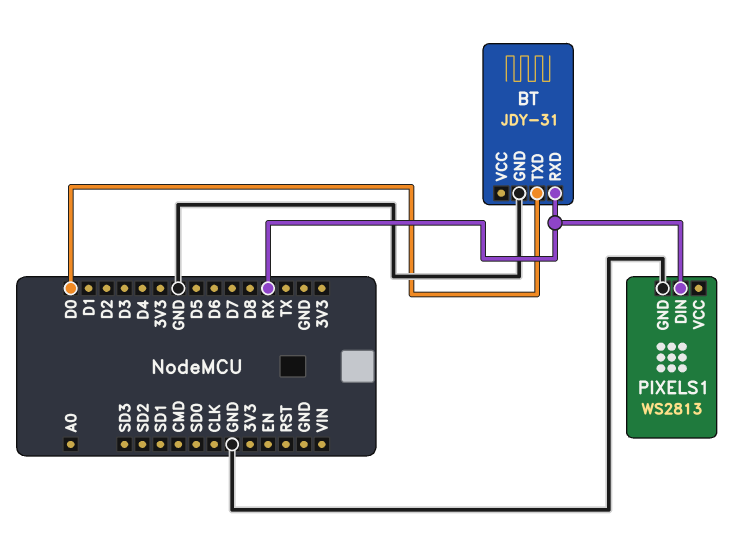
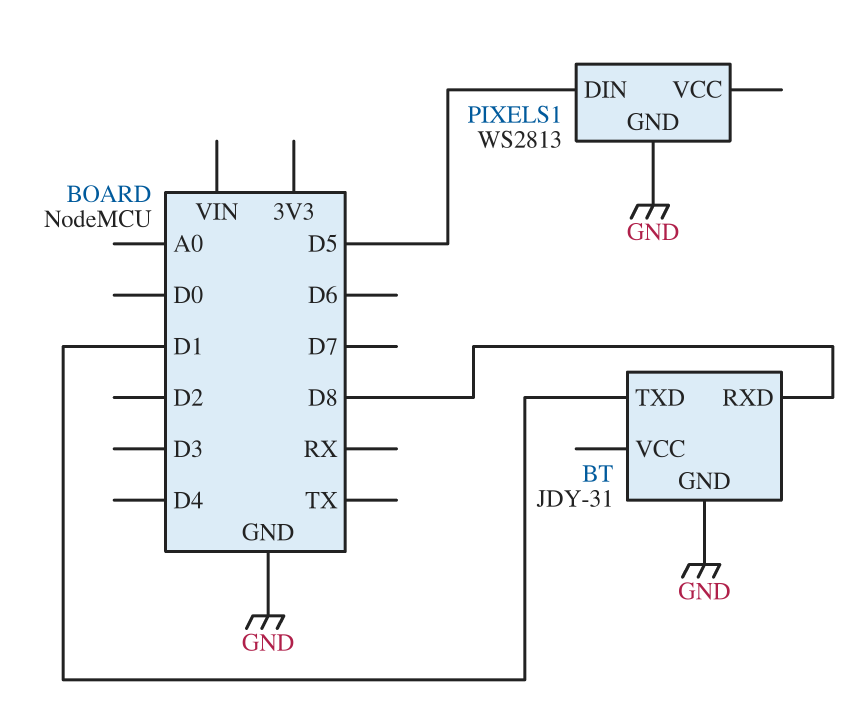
BT pin RXD: RX -> D8
BT pin TXD: D0 -> D1
PIXELS1 pin DIN: RX -> D5

